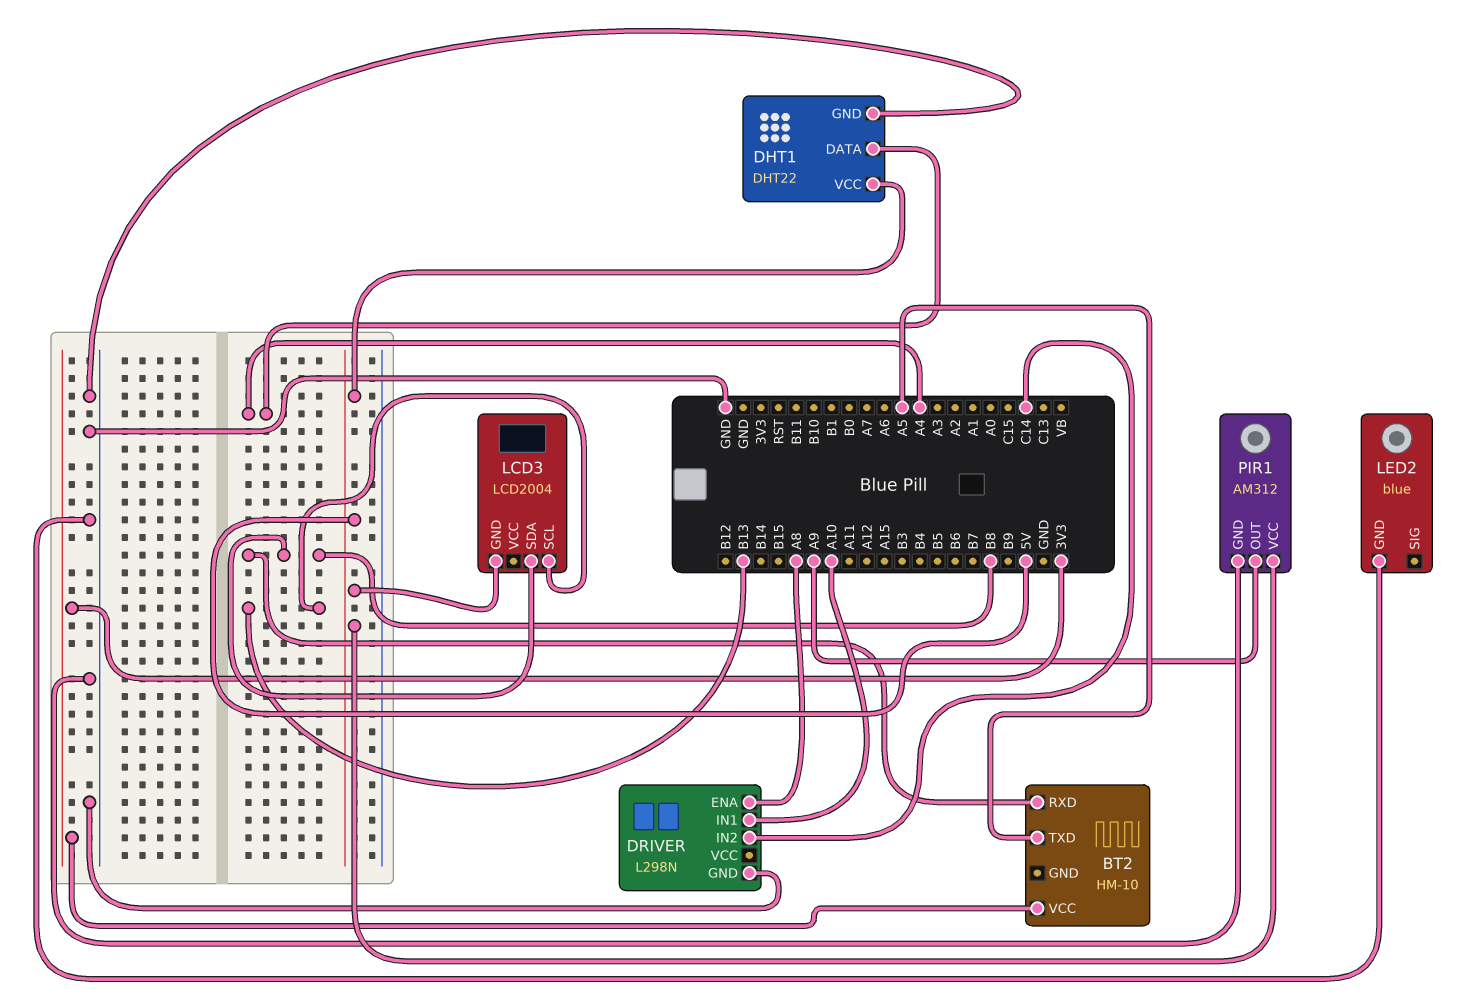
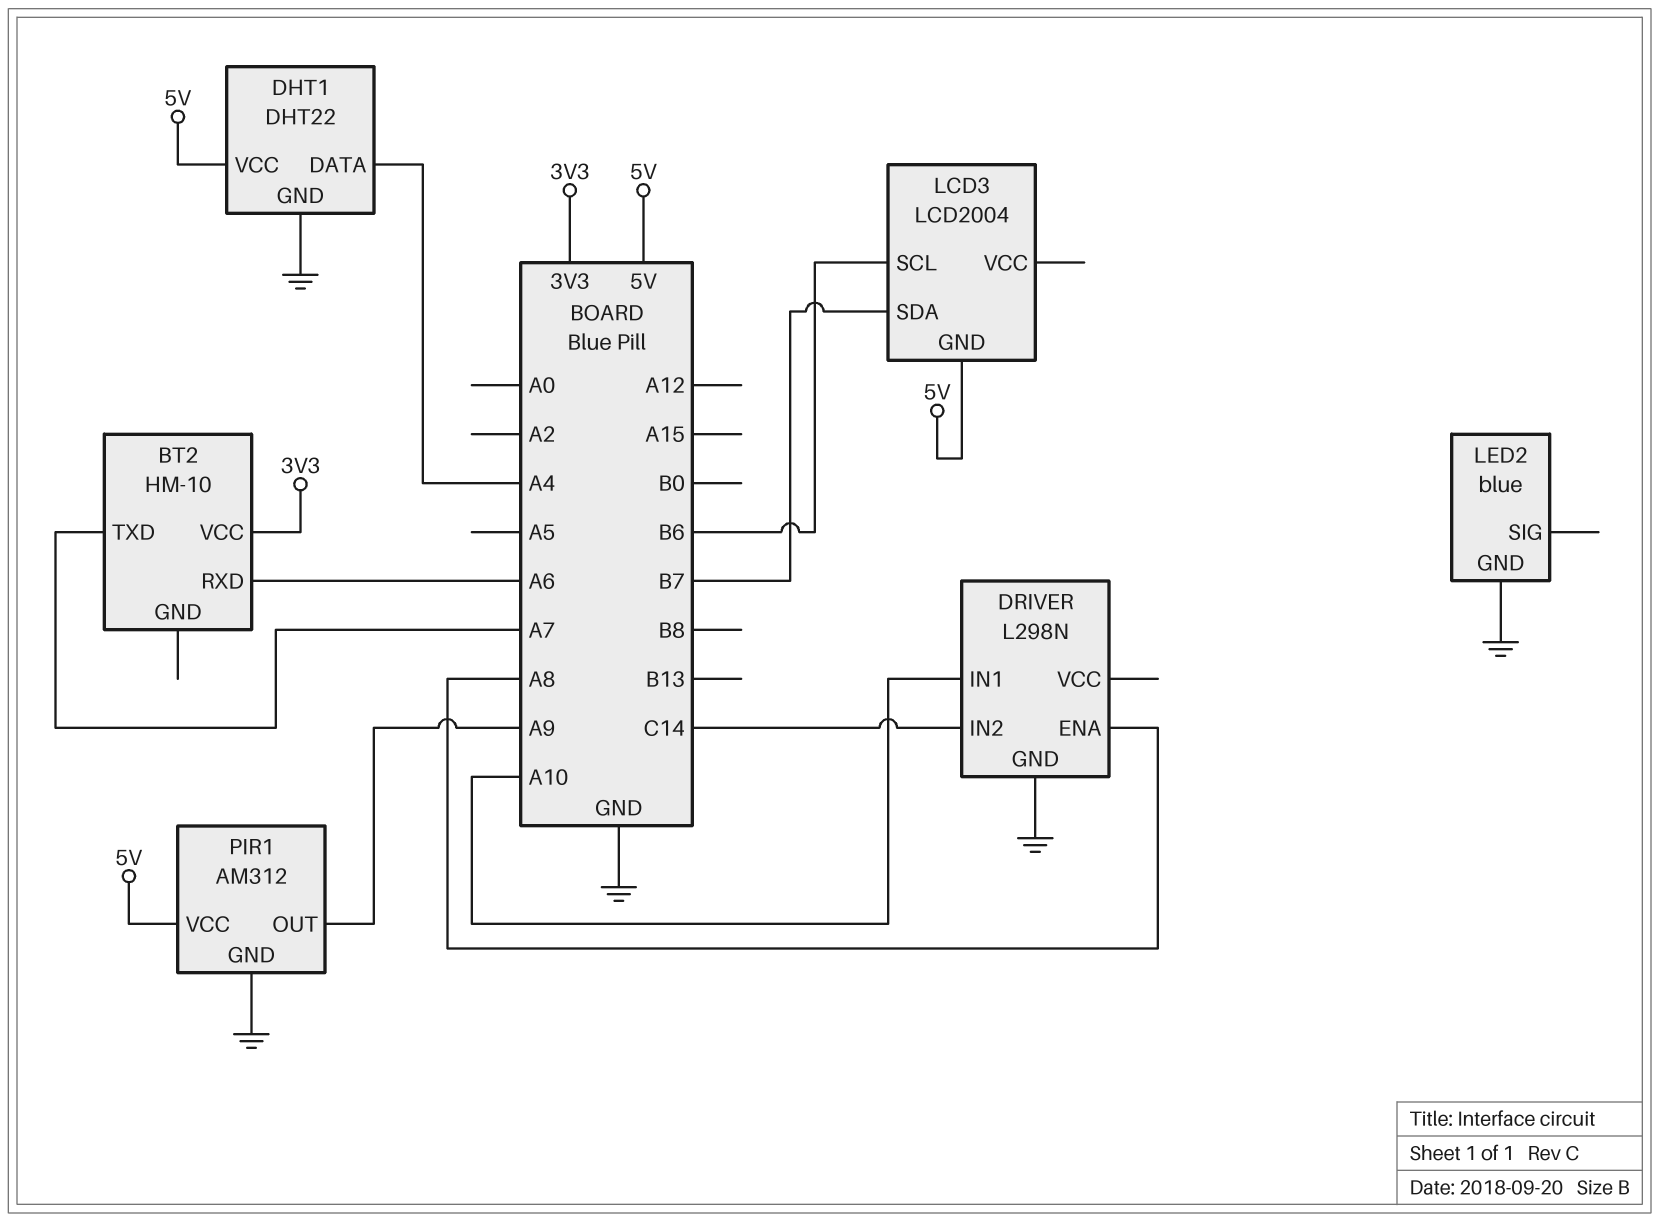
BT2 pin RXD: B8 -> A6
BT2 pin TXD: A5 -> A7
LCD3 pin SCL: B13 -> B6
LCD3 pin SDA: B8 -> B7

